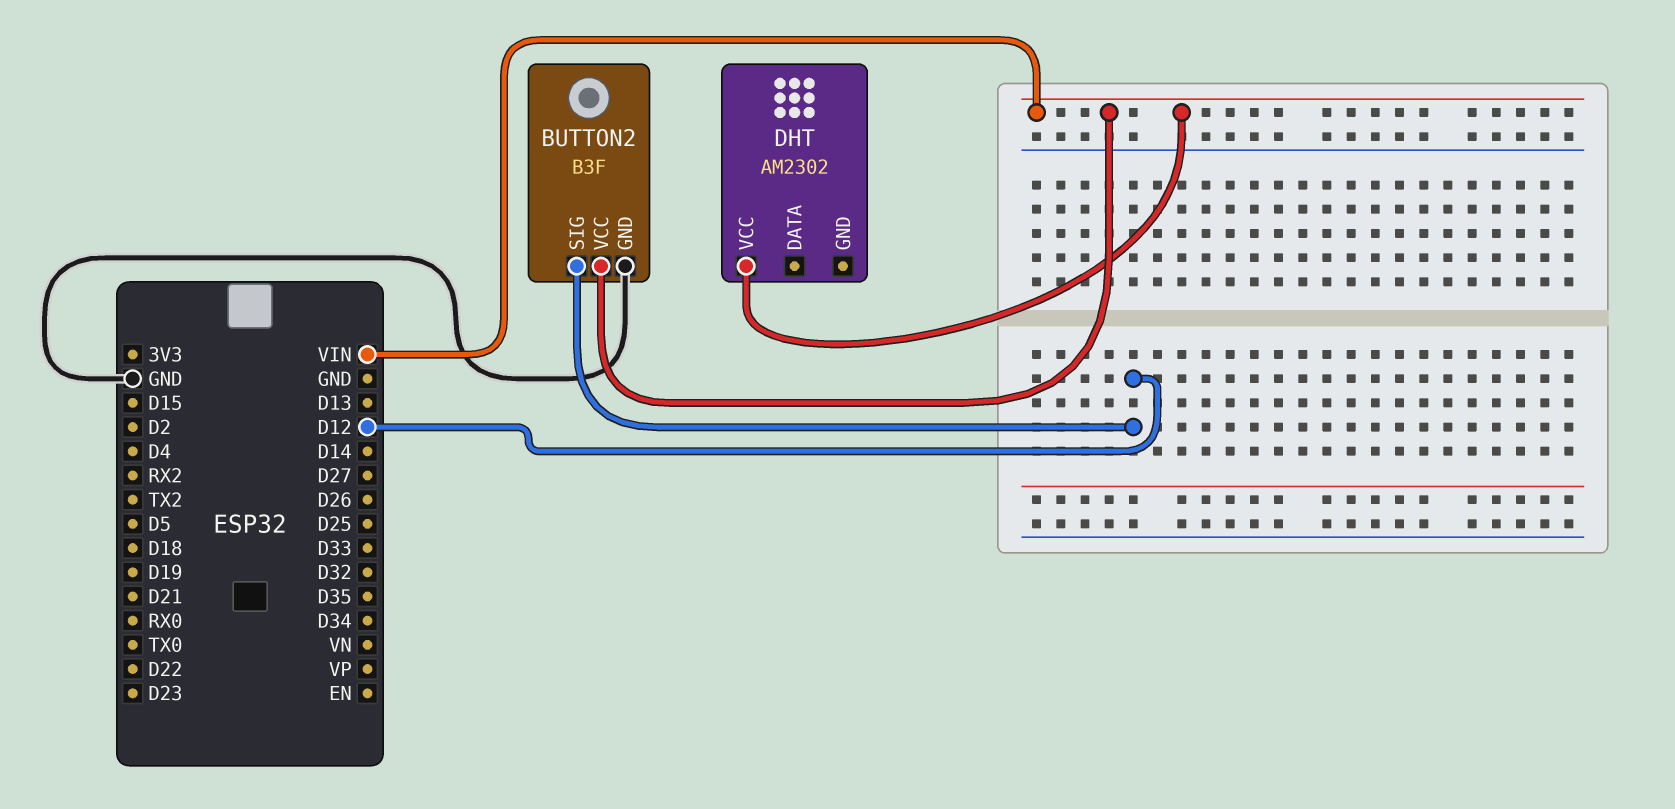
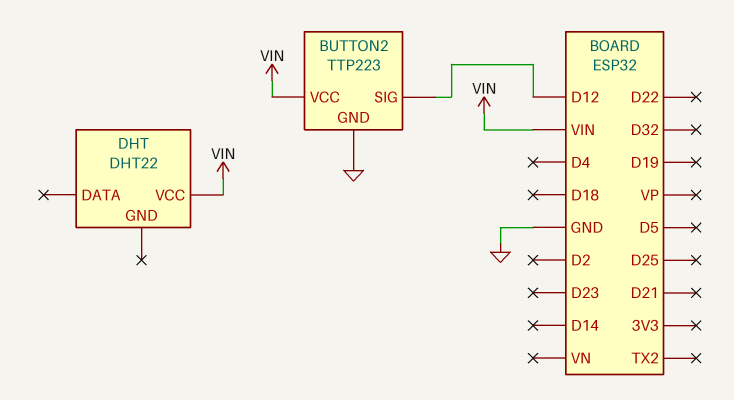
BUTTON2: B3F -> TTP223
DHT: AM2302 -> DHT22

